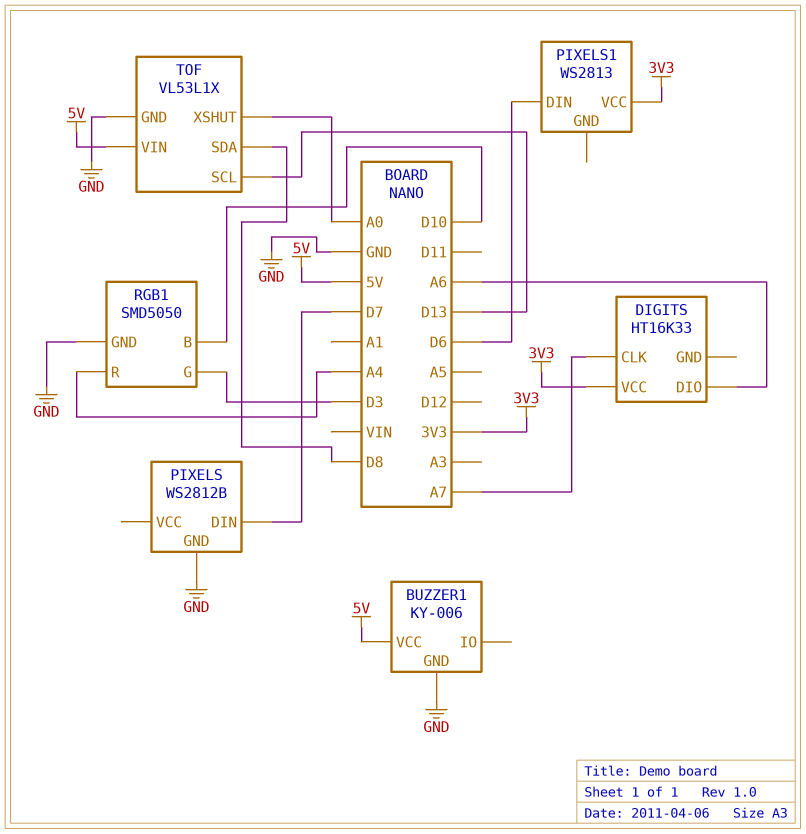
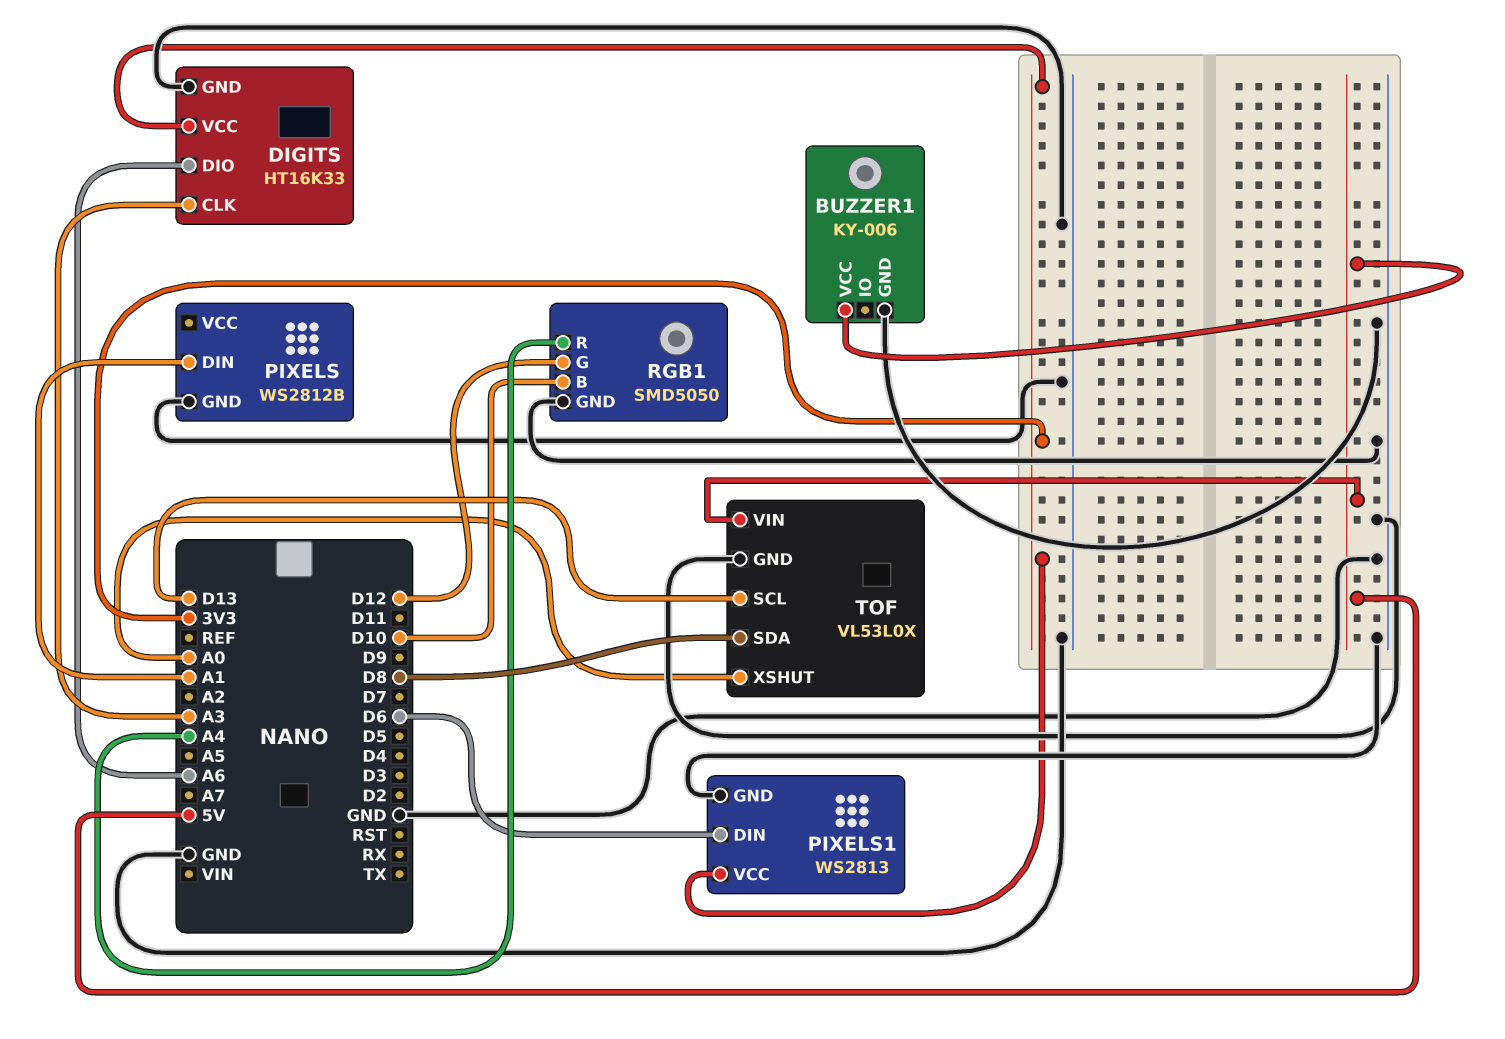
DIGITS pin CLK: A7 -> A3
DIGITS pin GND: none -> GND
PIXELS pin DIN: D7 -> A1
PIXELS1 pin GND: none -> GND
RGB1 pin G: D3 -> D12
TOF: VL53L1X -> VL53L0X

